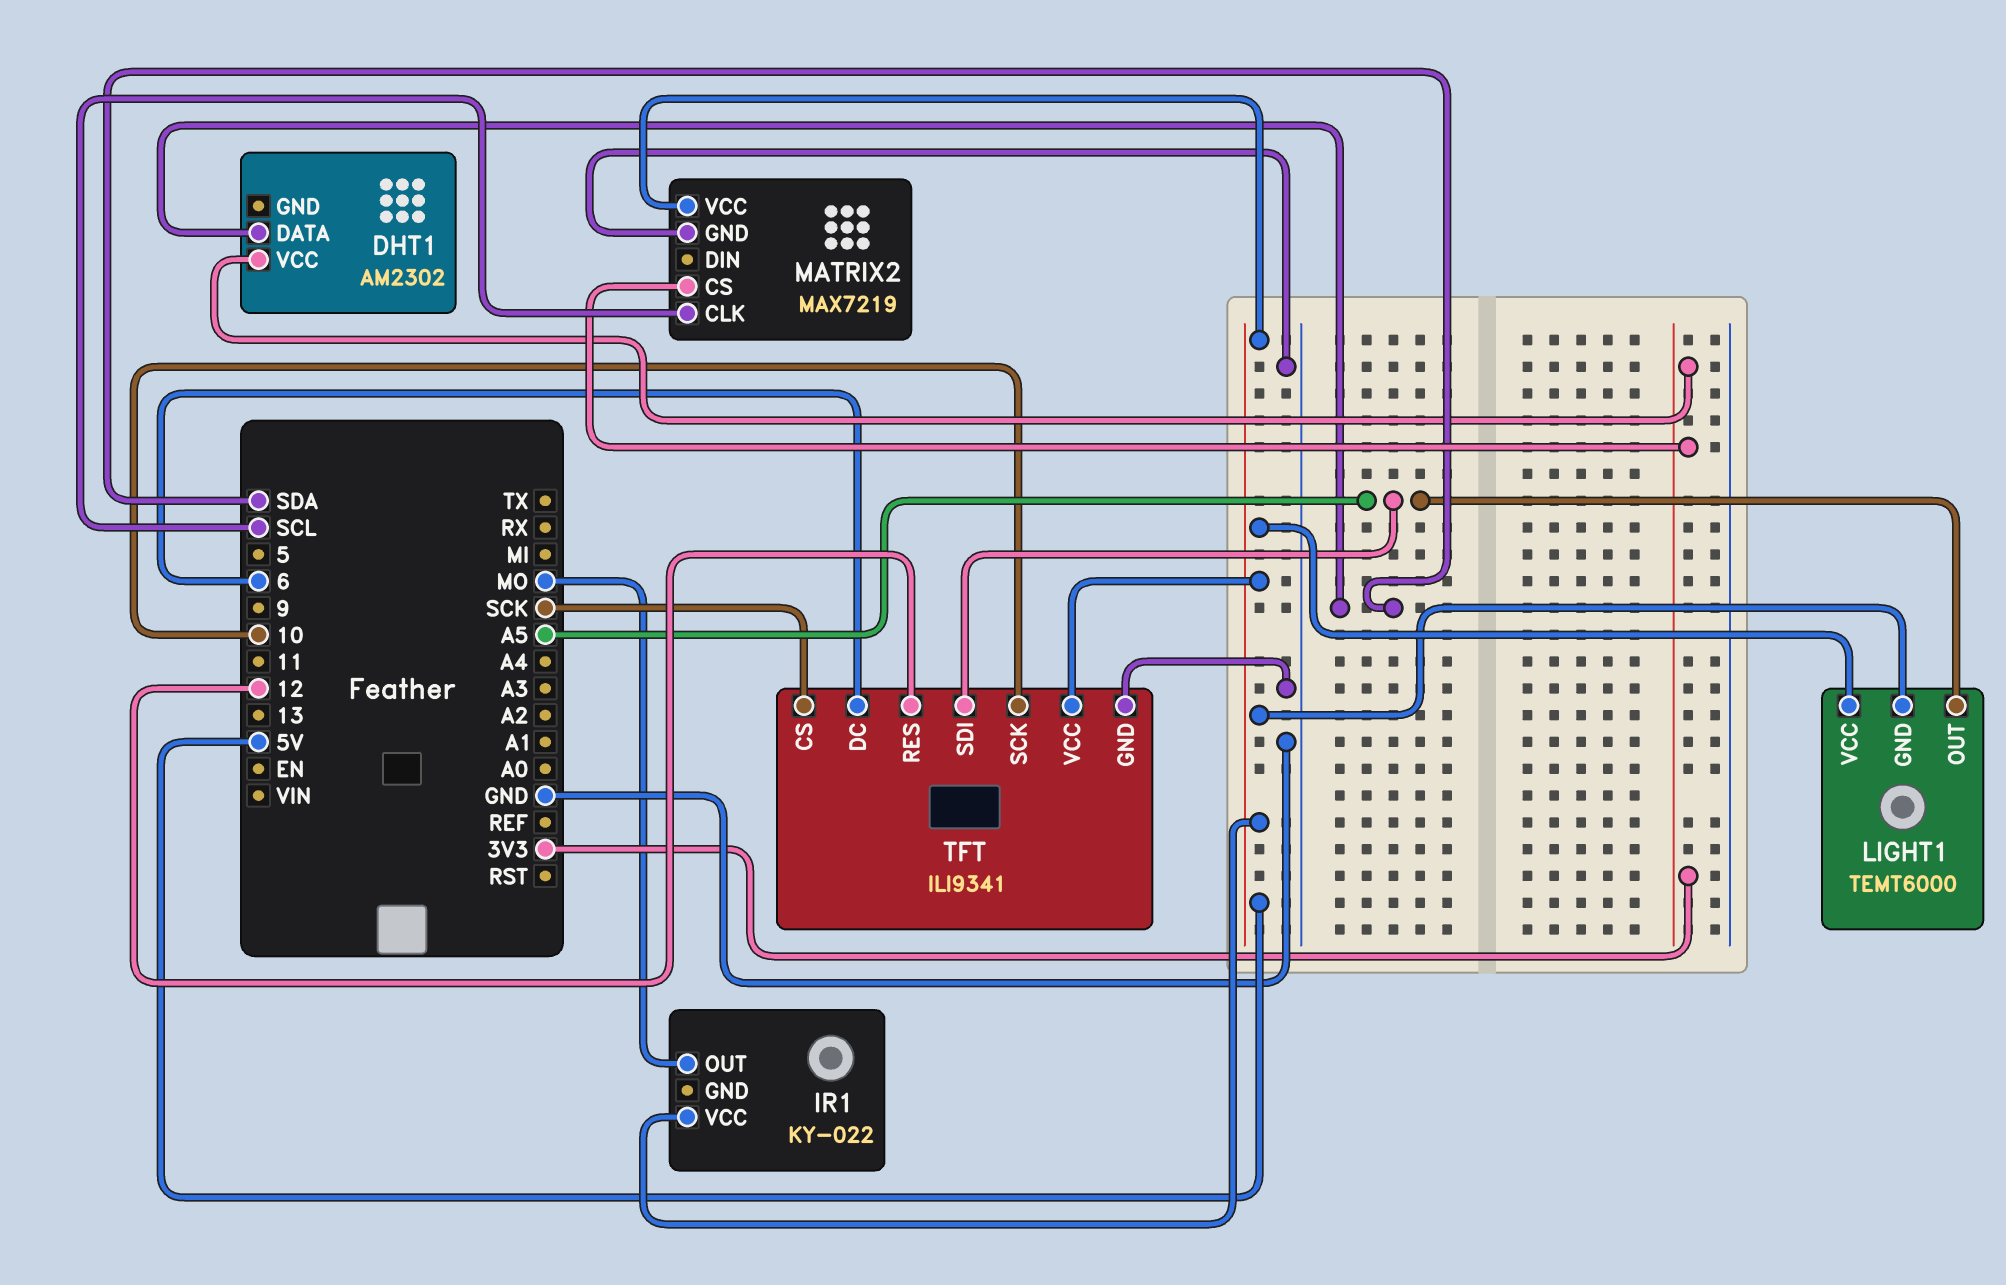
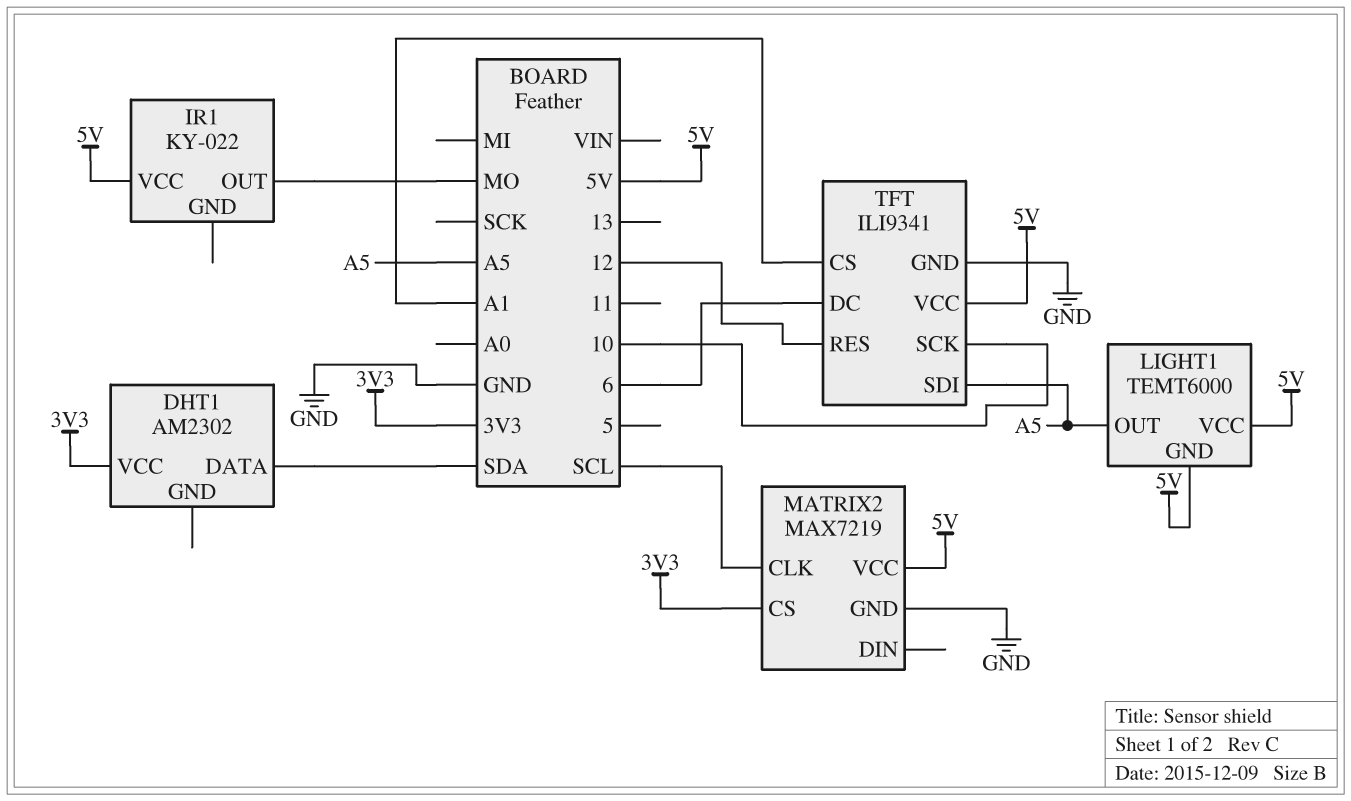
TFT pin CS: SCK -> A1

